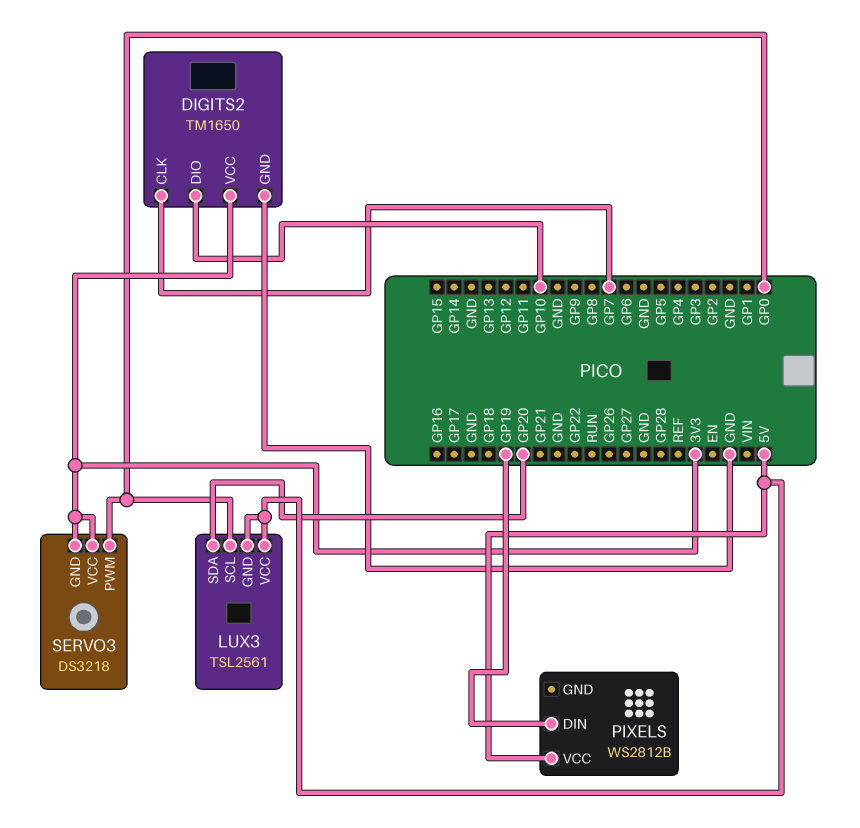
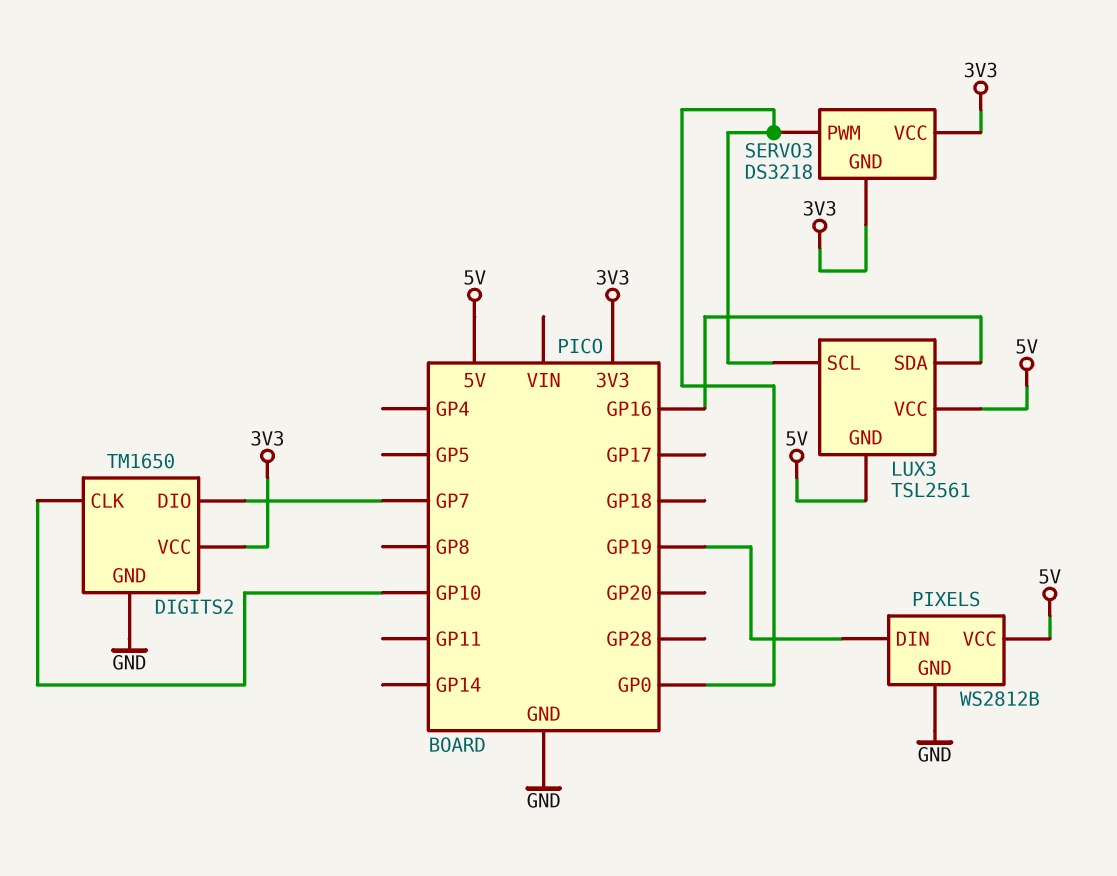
DIGITS2 pin CLK: GP7 -> GP10
DIGITS2 pin DIO: GP10 -> GP7
LUX3 pin SDA: GP20 -> GP16
PIXELS pin GND: none -> GND

